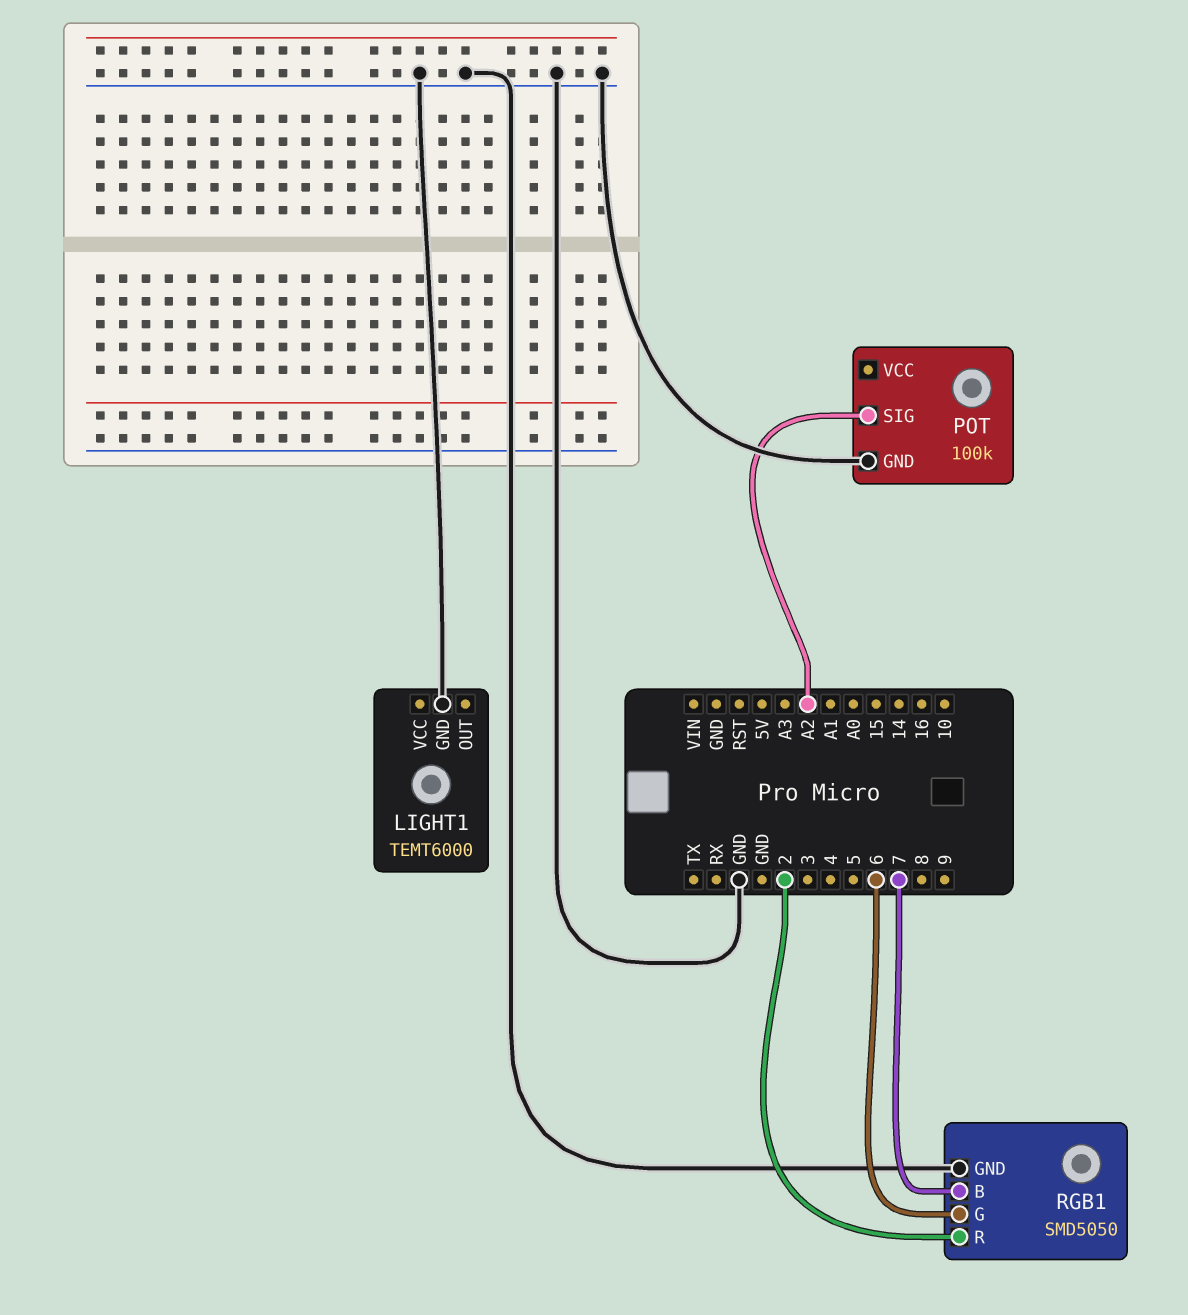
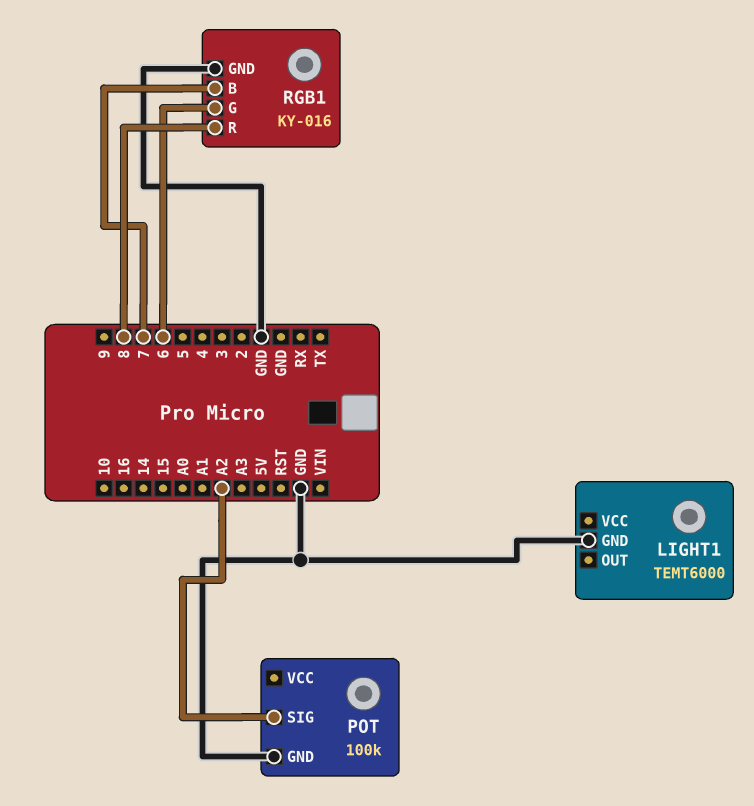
RGB1: SMD5050 -> KY-016
RGB1 pin R: 2 -> 8

